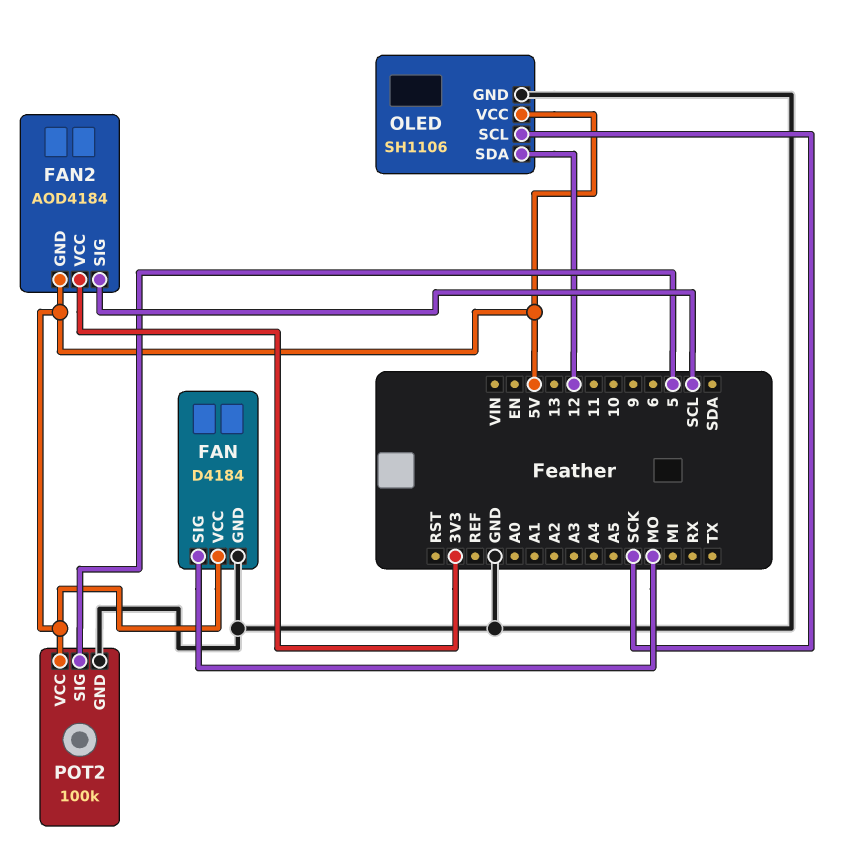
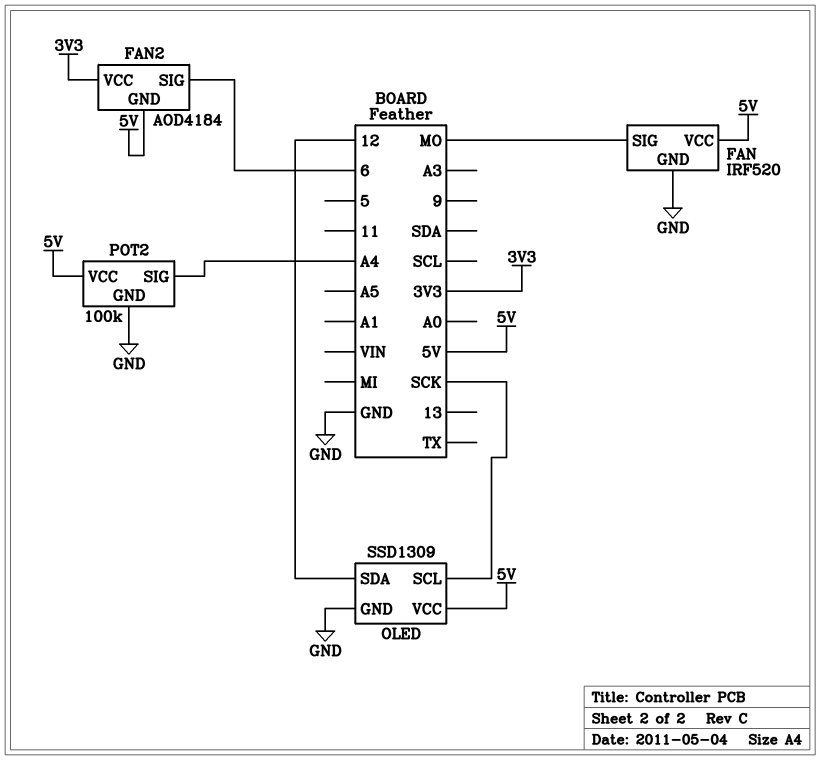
FAN: D4184 -> IRF520
FAN2 pin SIG: SCL -> 6
OLED: SH1106 -> SSD1309
POT2 pin SIG: 5 -> A4

